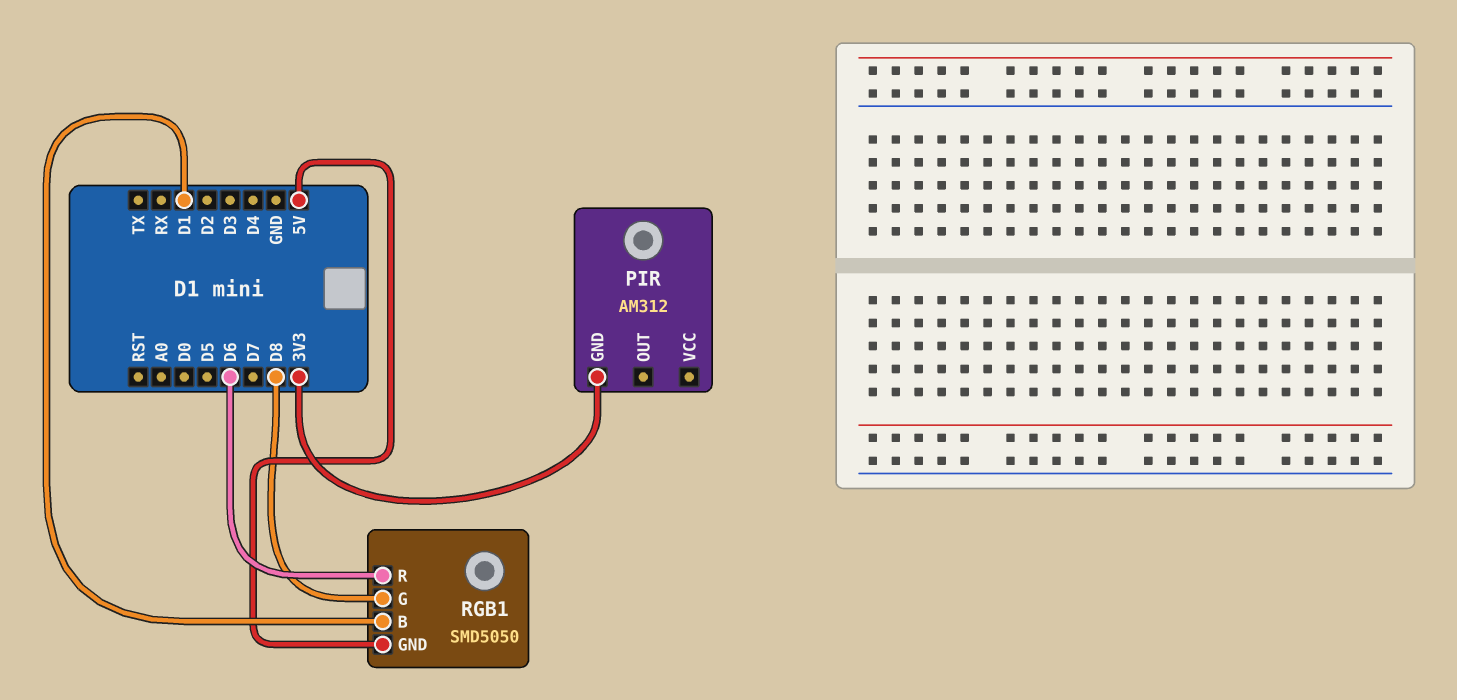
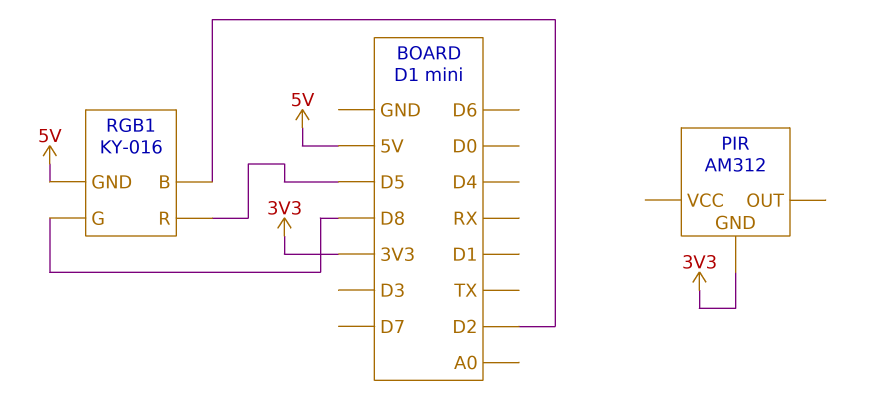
RGB1: SMD5050 -> KY-016
RGB1 pin B: D1 -> D2
RGB1 pin R: D6 -> D5

